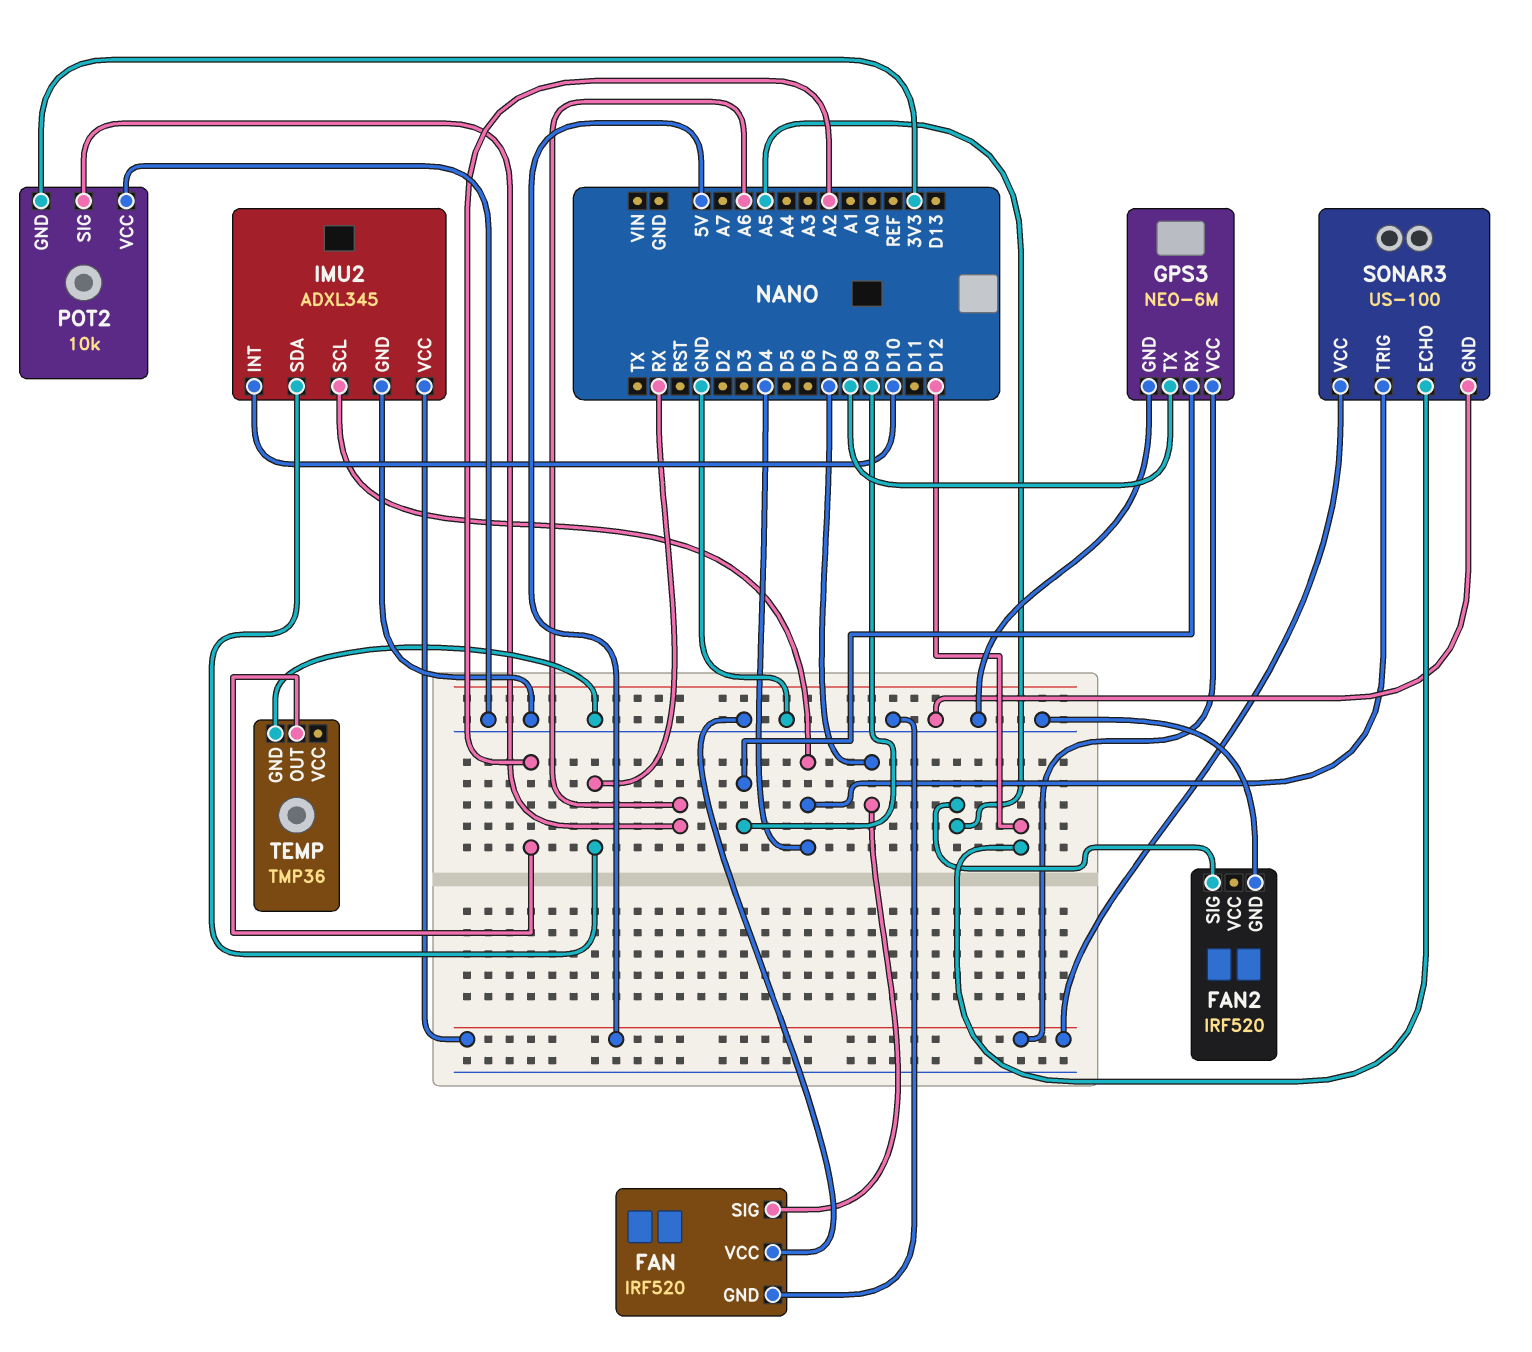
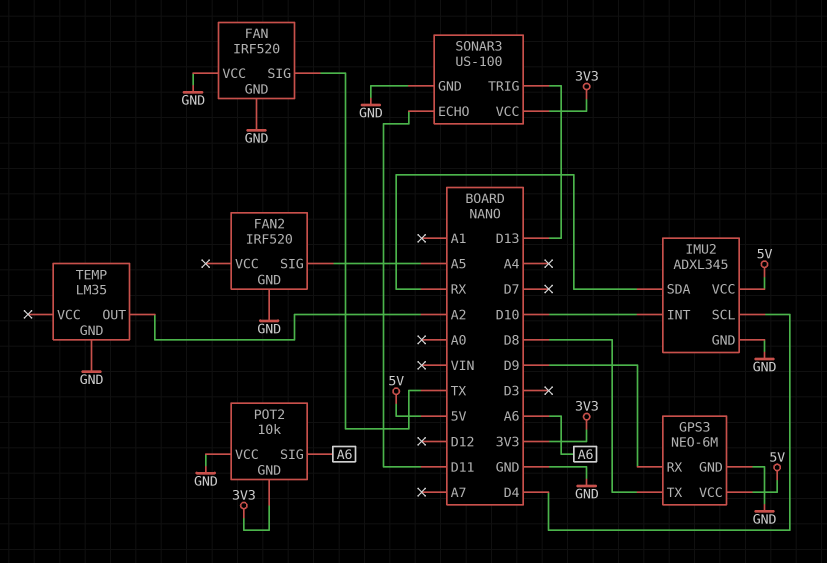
FAN pin SIG: D7 -> TX
SONAR3 pin ECHO: D12 -> D11
SONAR3 pin TRIG: D4 -> D13
SONAR3 pin VCC: 5V -> 3V3
TEMP: TMP36 -> LM35

